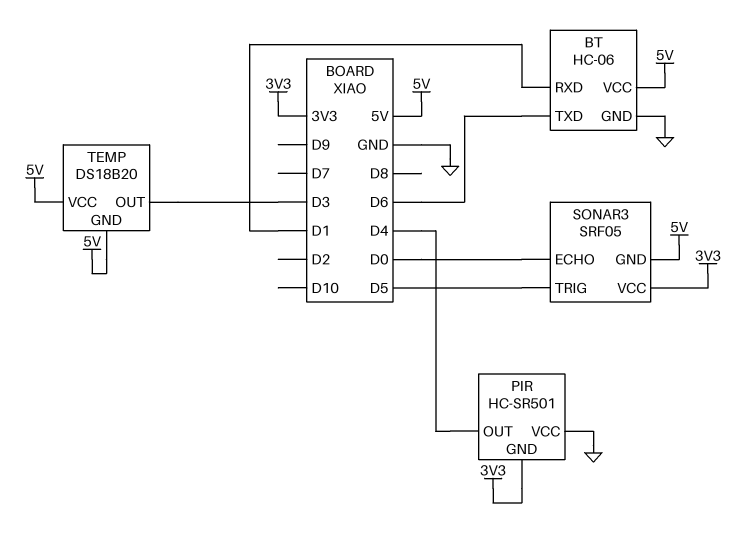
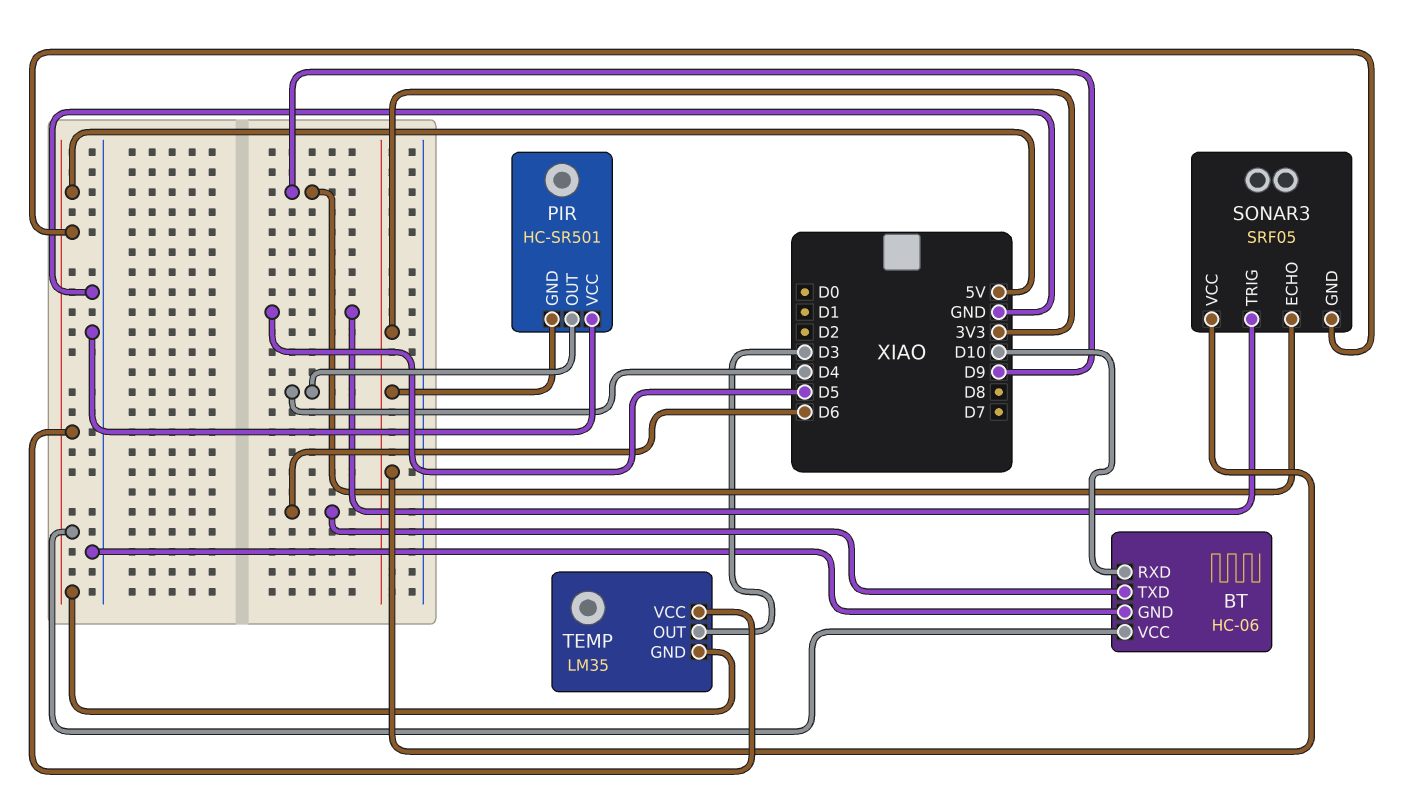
BT pin RXD: D1 -> D10
SONAR3 pin ECHO: D0 -> D9
TEMP: DS18B20 -> LM35

